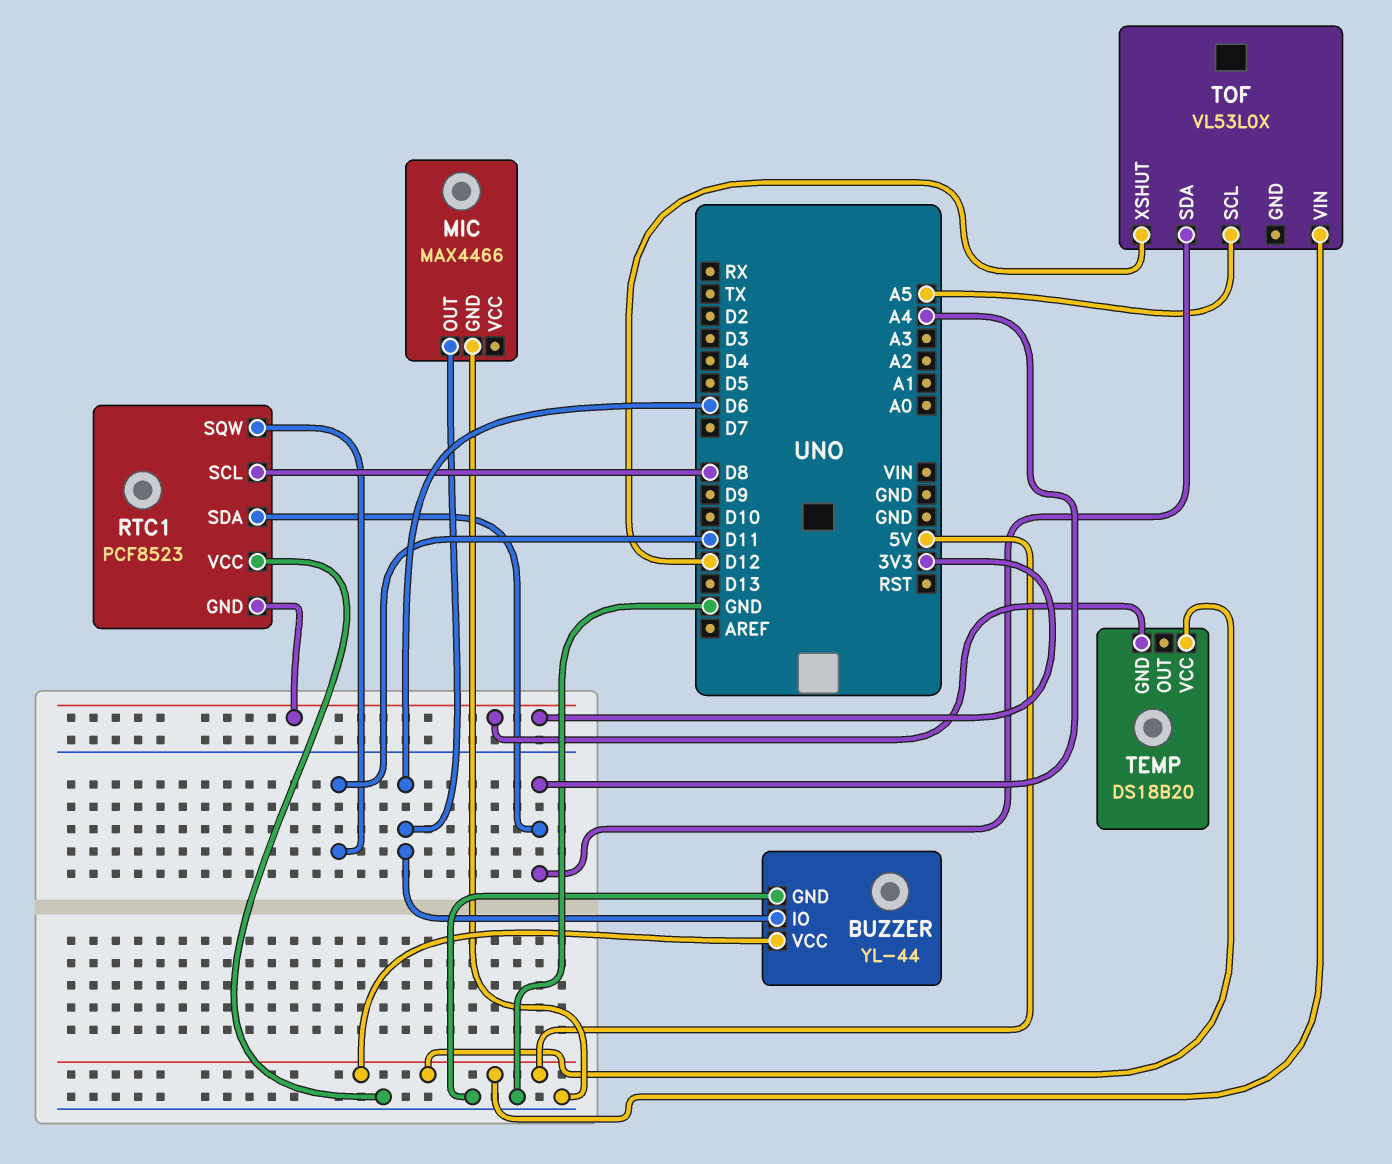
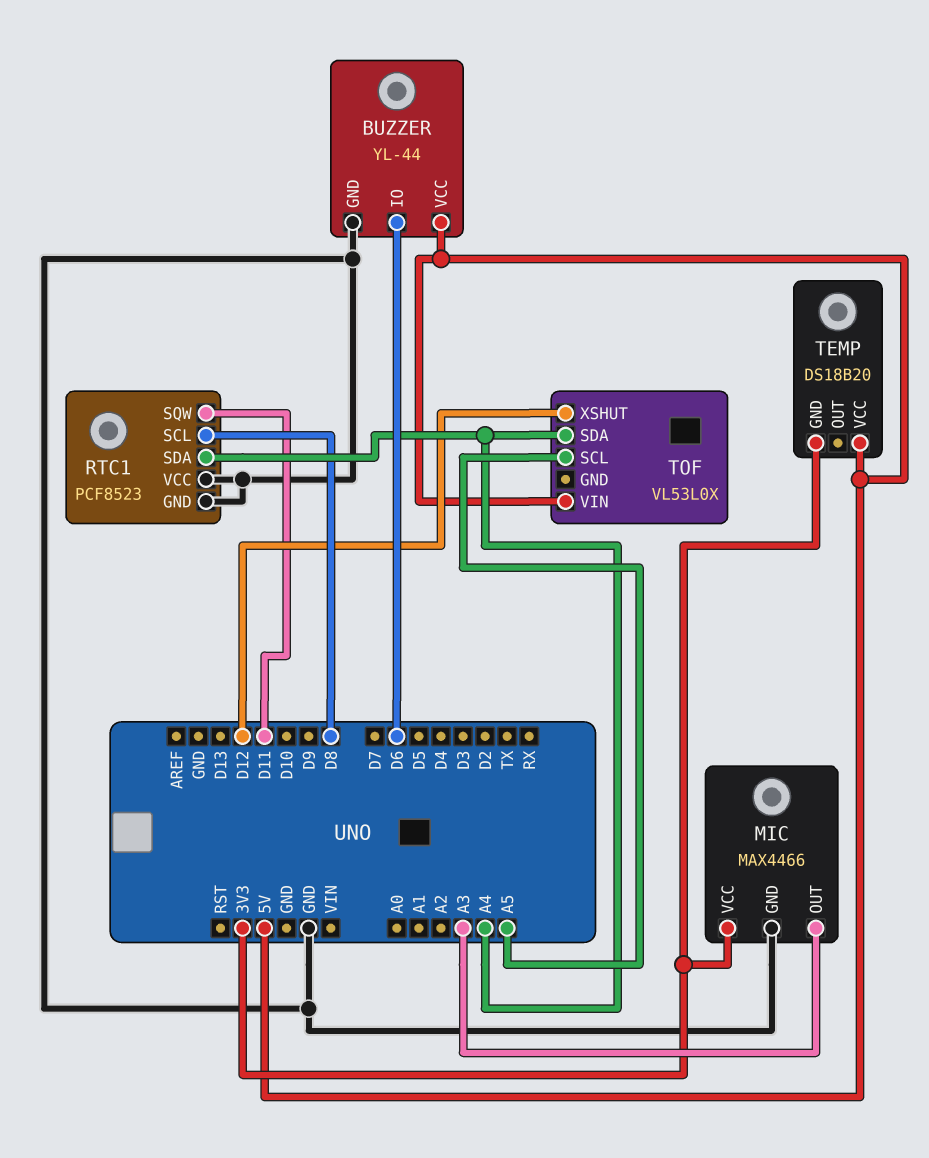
MIC pin OUT: D6 -> A3
MIC pin VCC: none -> 3V3
RTC1 pin GND: 3V3 -> GND

